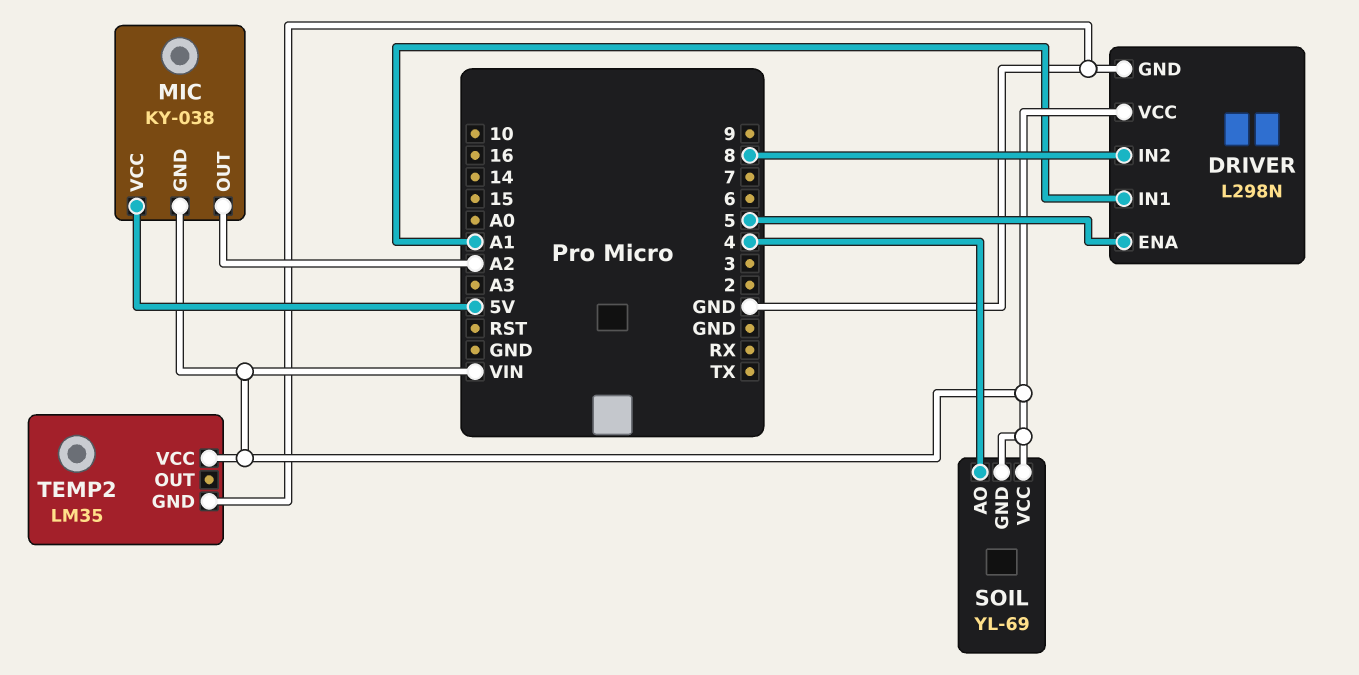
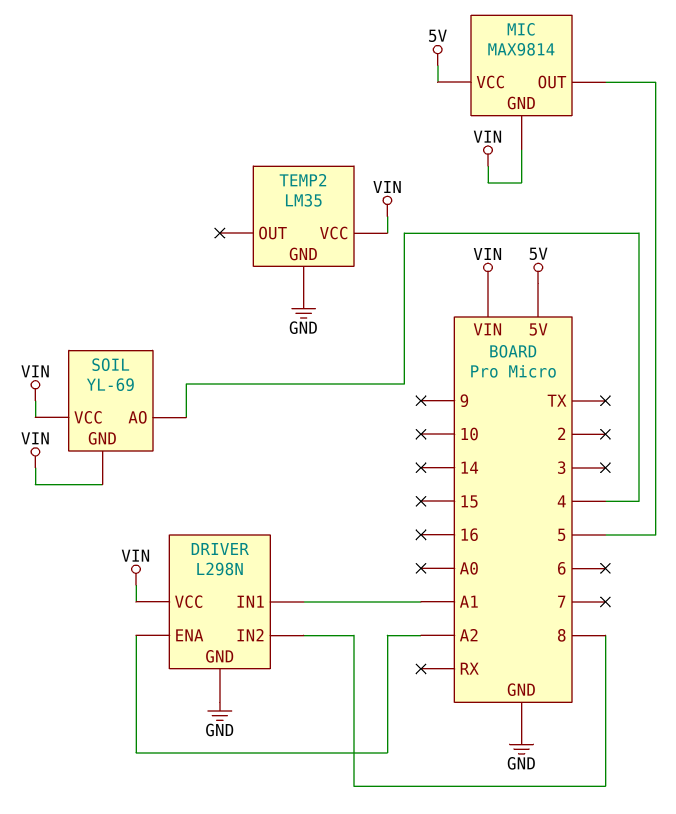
DRIVER pin ENA: 5 -> A2
MIC: KY-038 -> MAX9814
MIC pin OUT: A2 -> 5

